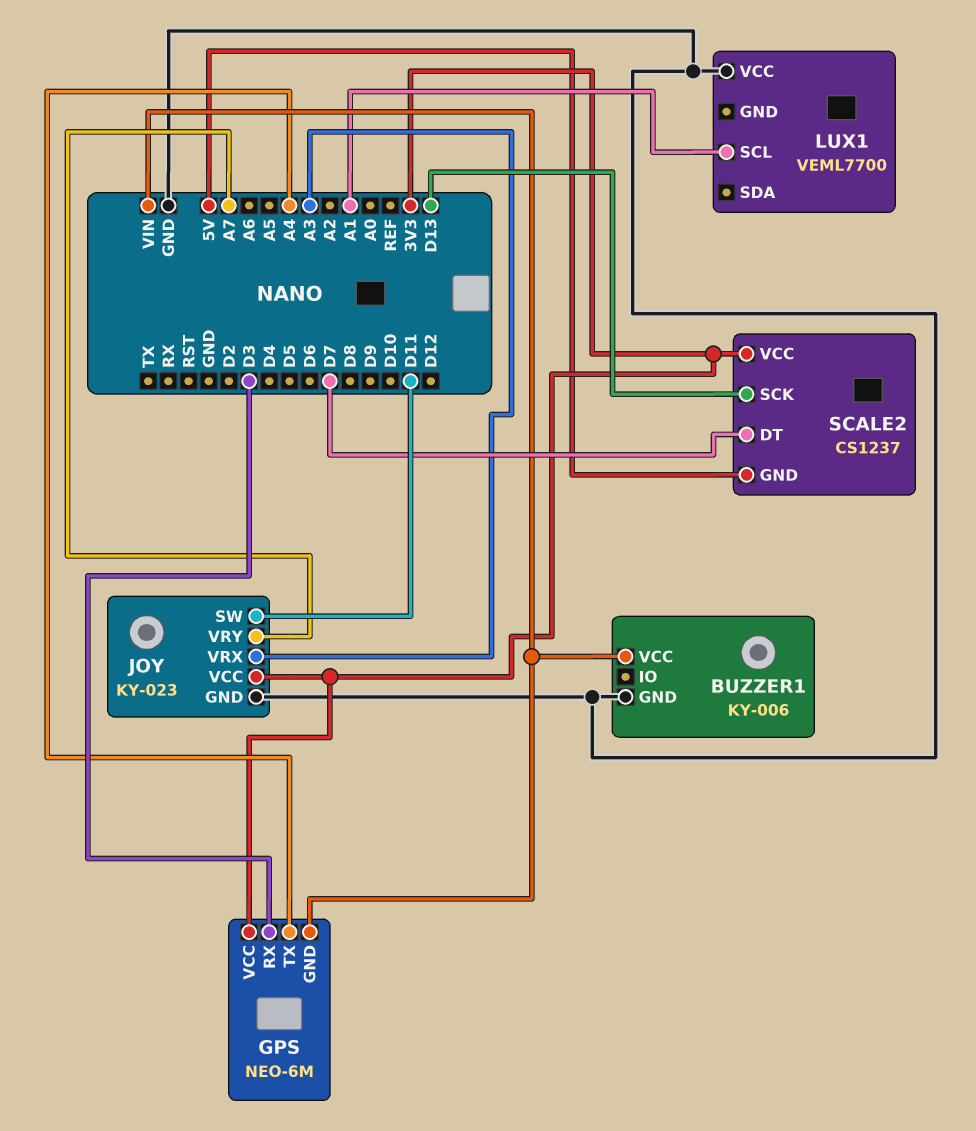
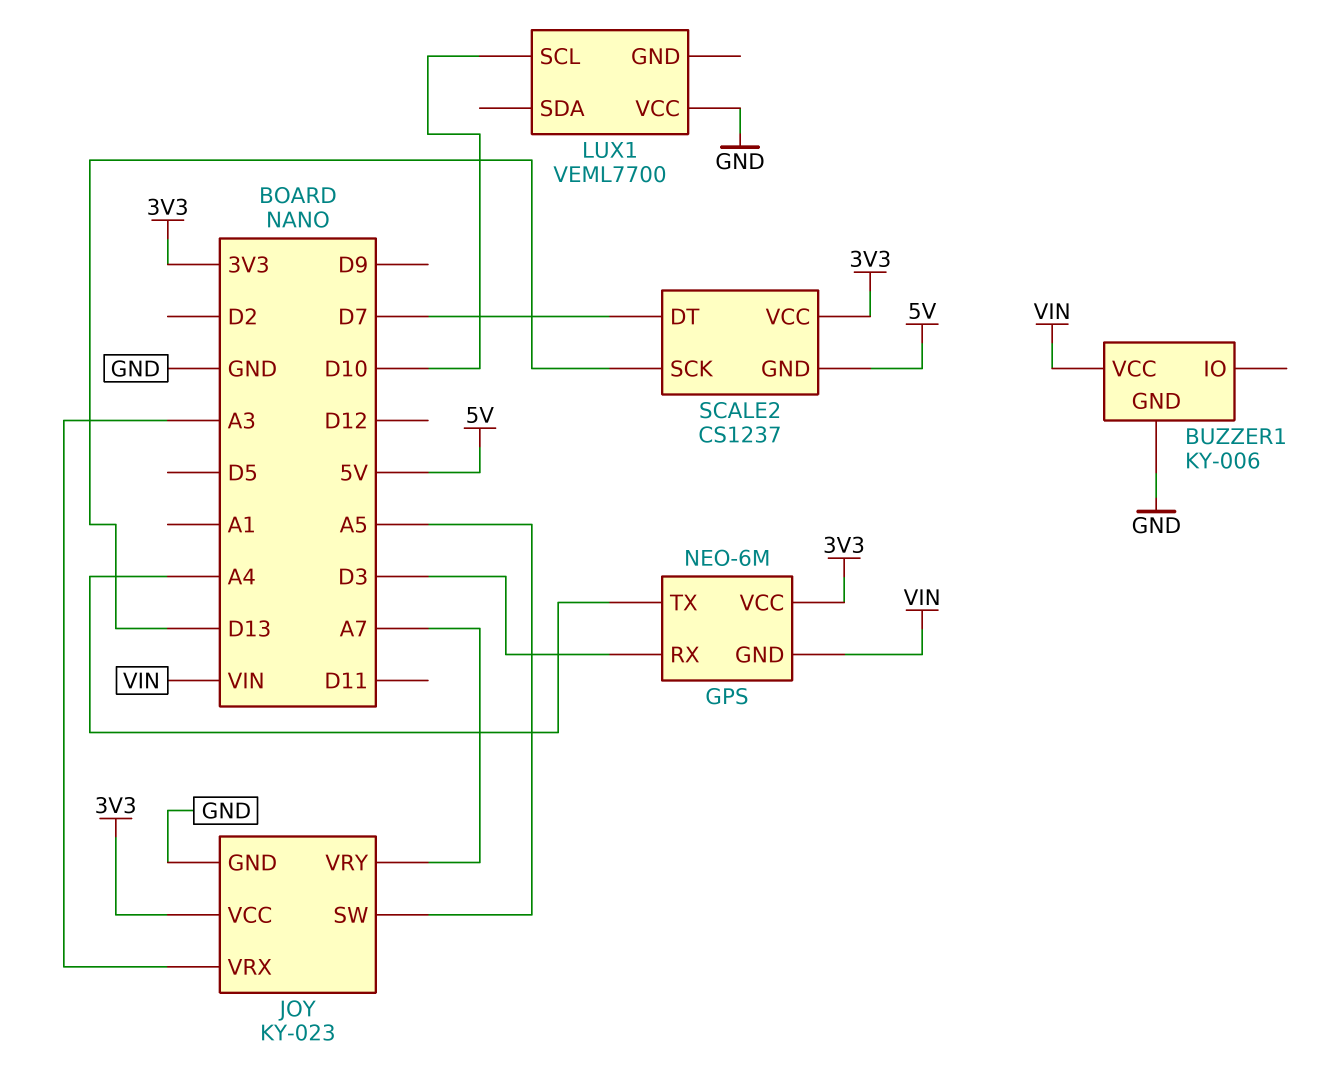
JOY pin SW: D11 -> A5
LUX1 pin SCL: A1 -> D10

